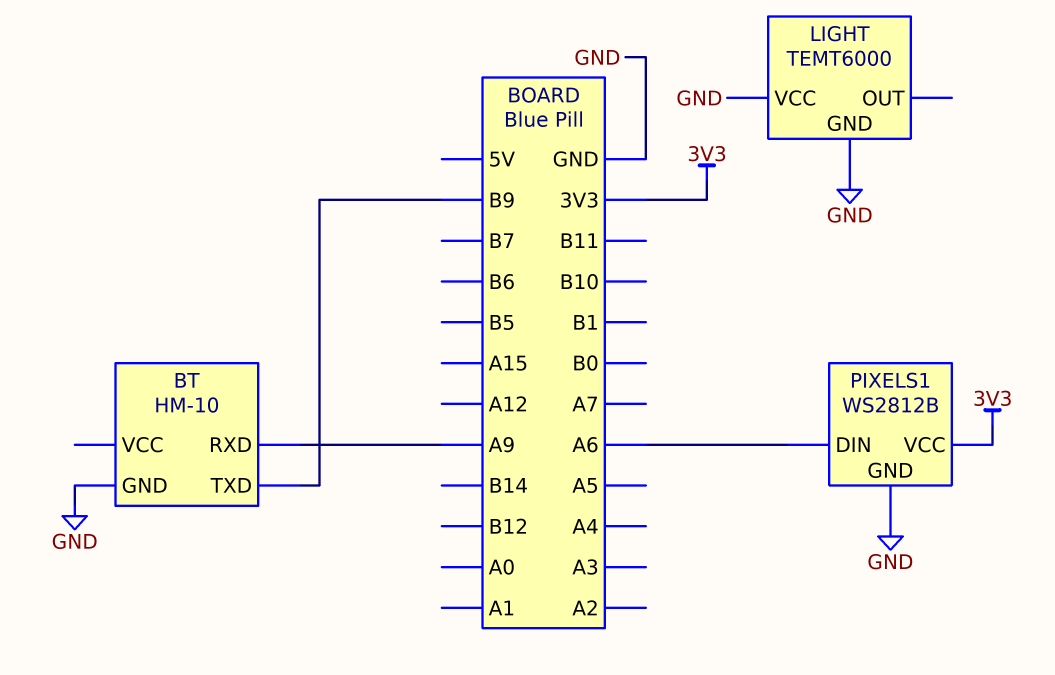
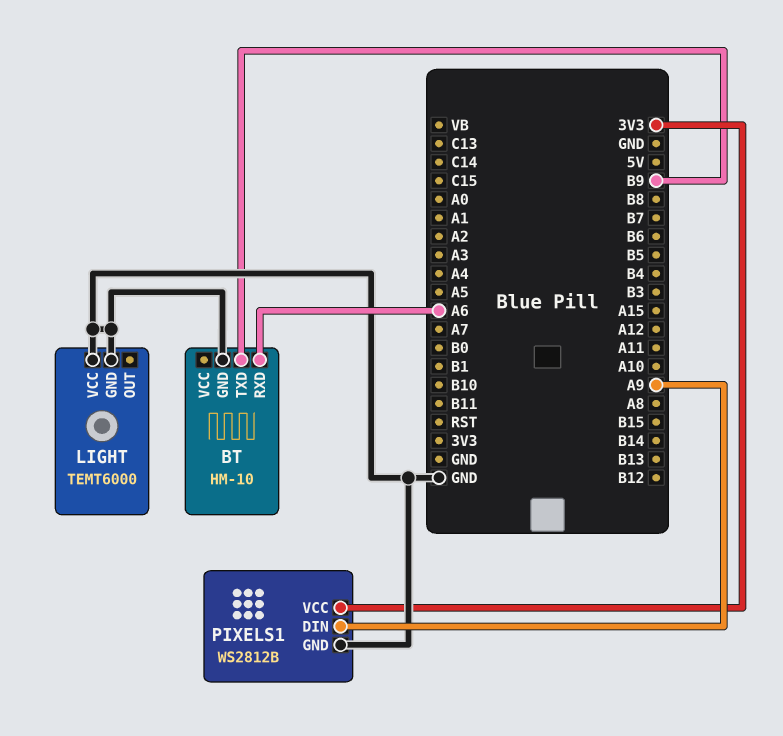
BT pin RXD: A9 -> A6
PIXELS1 pin DIN: A6 -> A9

